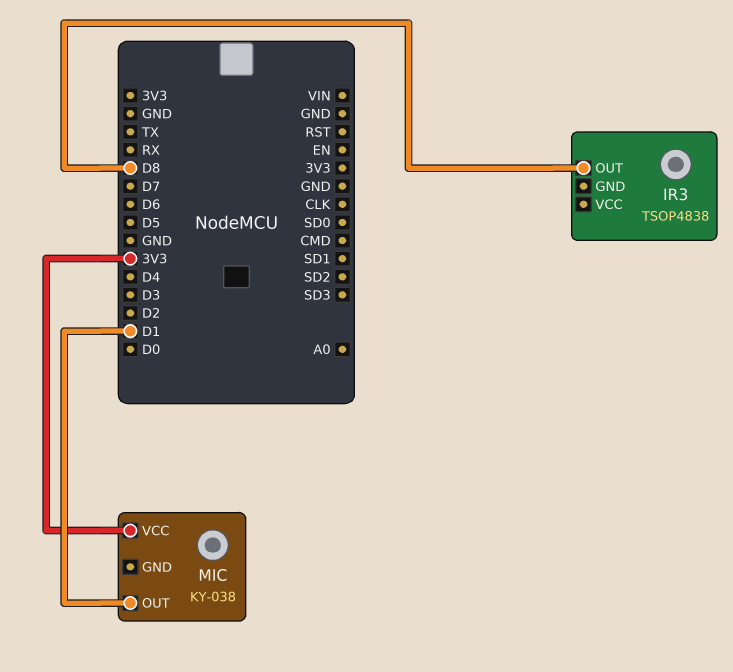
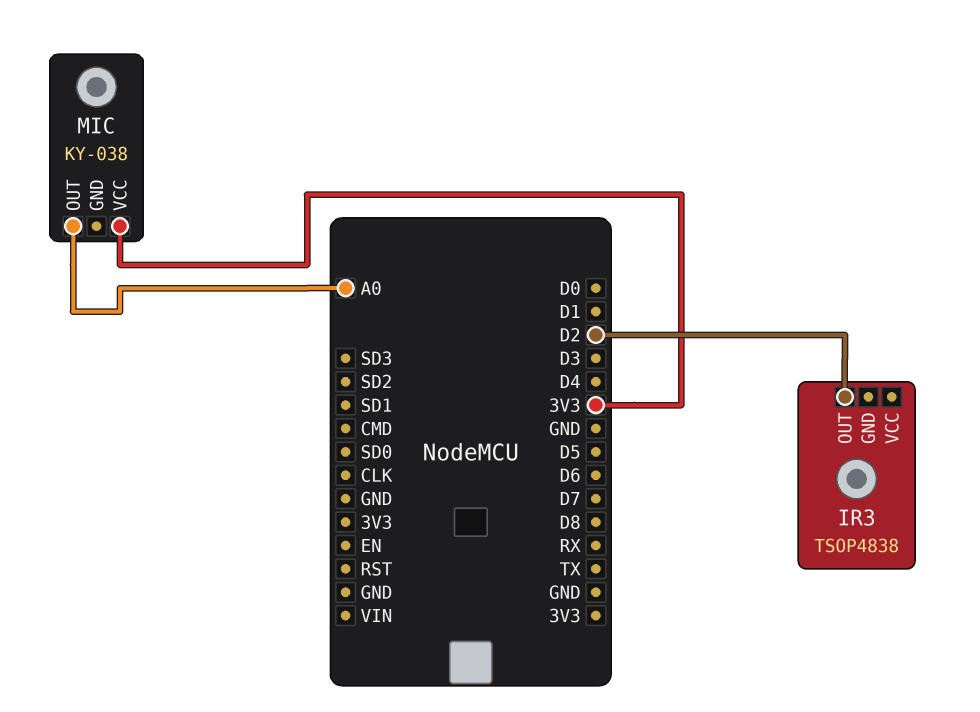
IR3 pin OUT: D8 -> D2
MIC pin OUT: D1 -> A0

